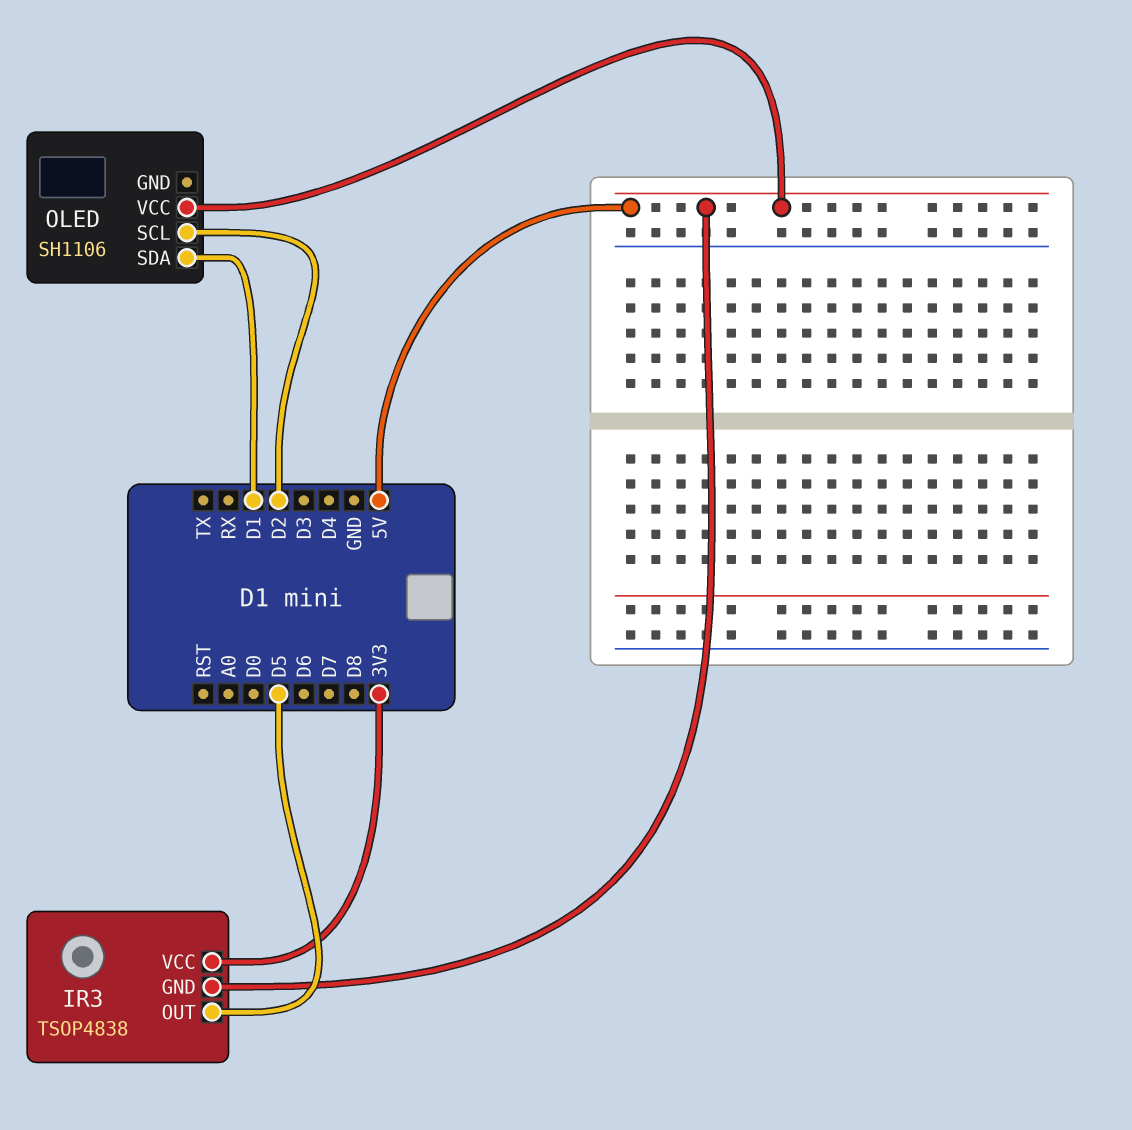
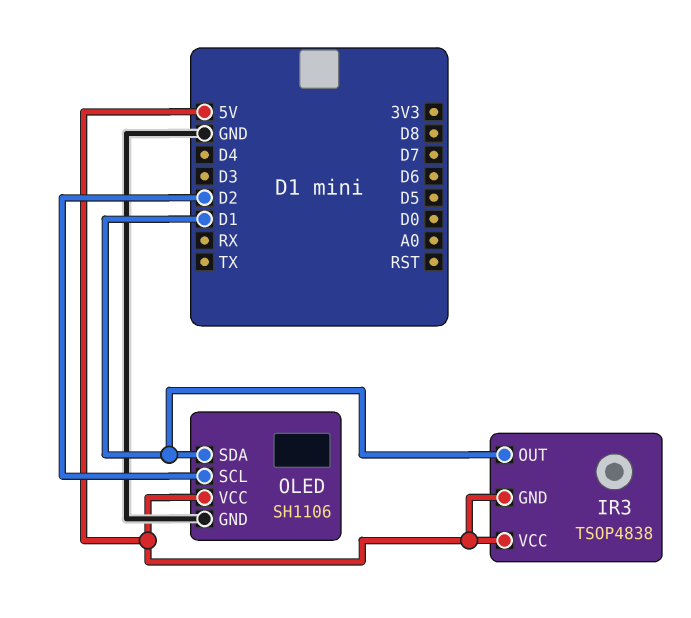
IR3 pin OUT: D5 -> D1
IR3 pin VCC: 3V3 -> 5V
OLED pin GND: none -> GND

